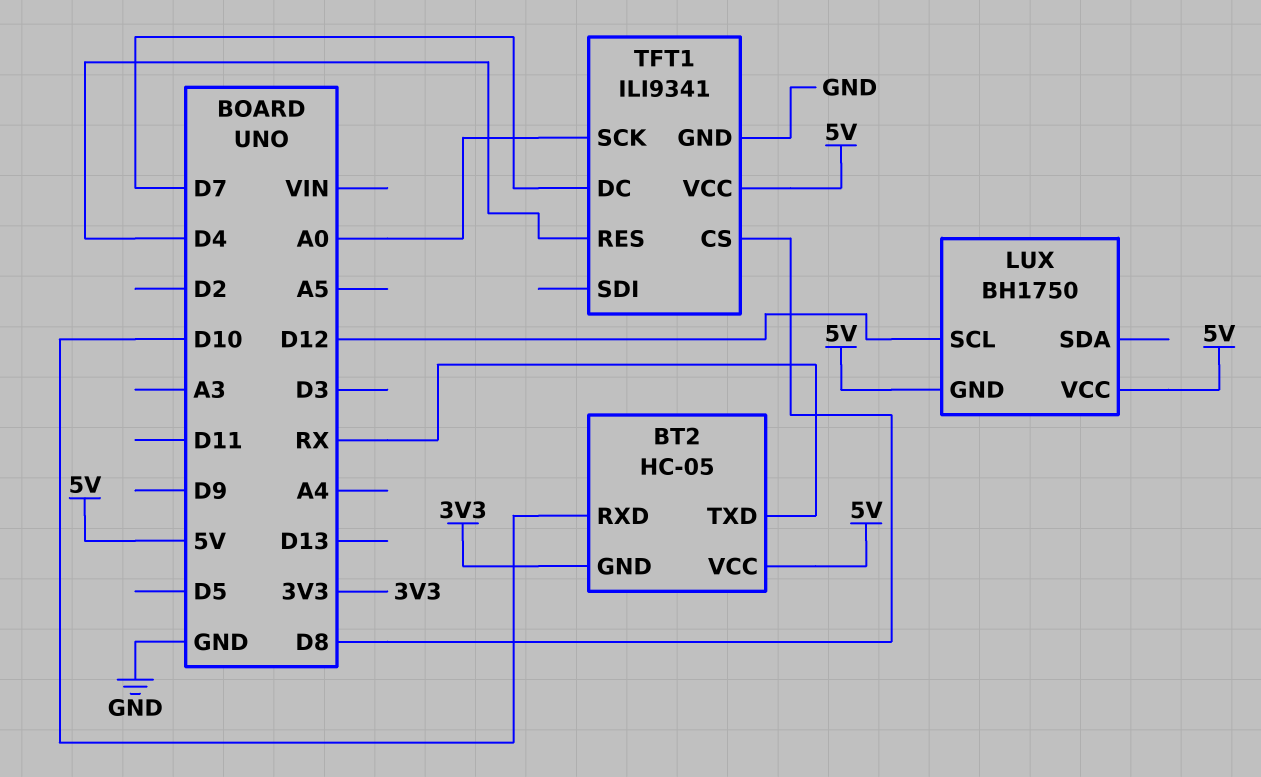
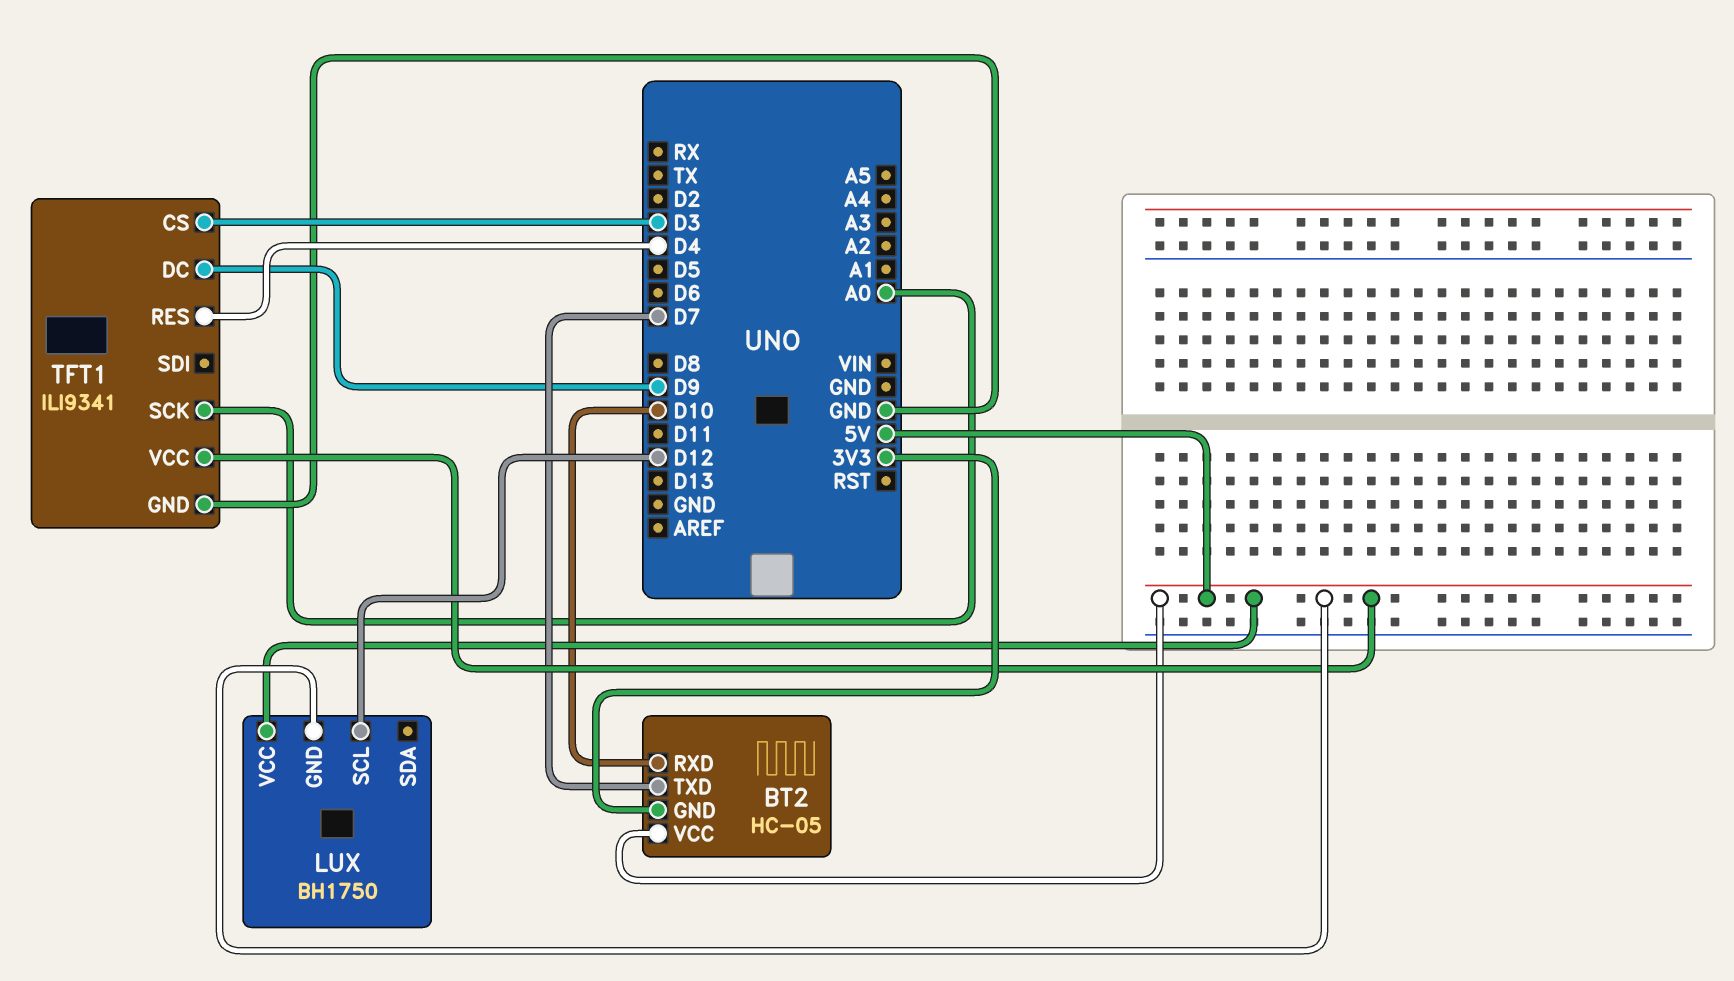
BT2 pin TXD: RX -> D7
TFT1 pin CS: D8 -> D3
TFT1 pin DC: D7 -> D9

